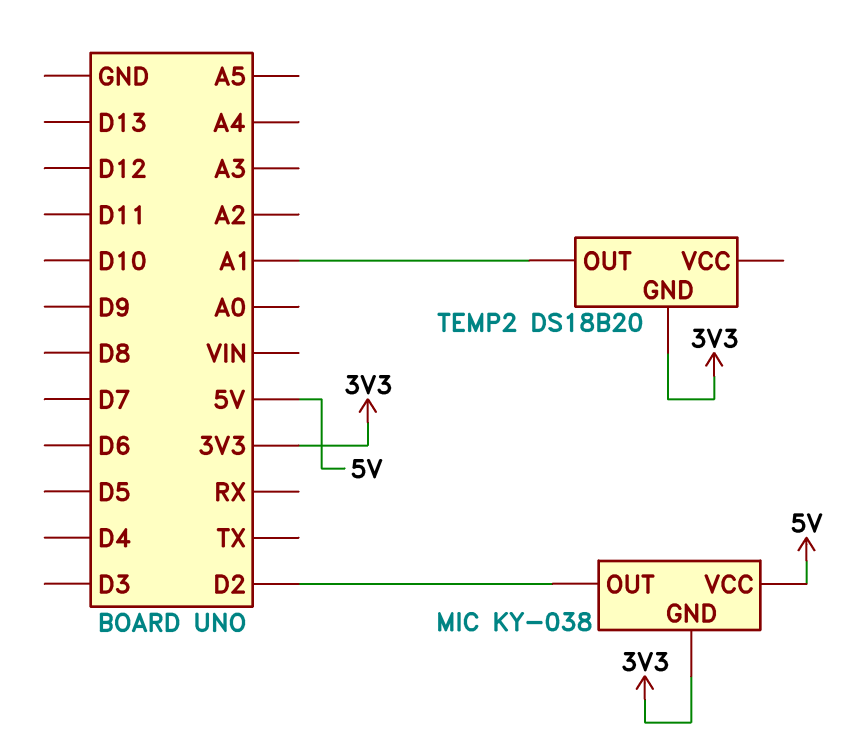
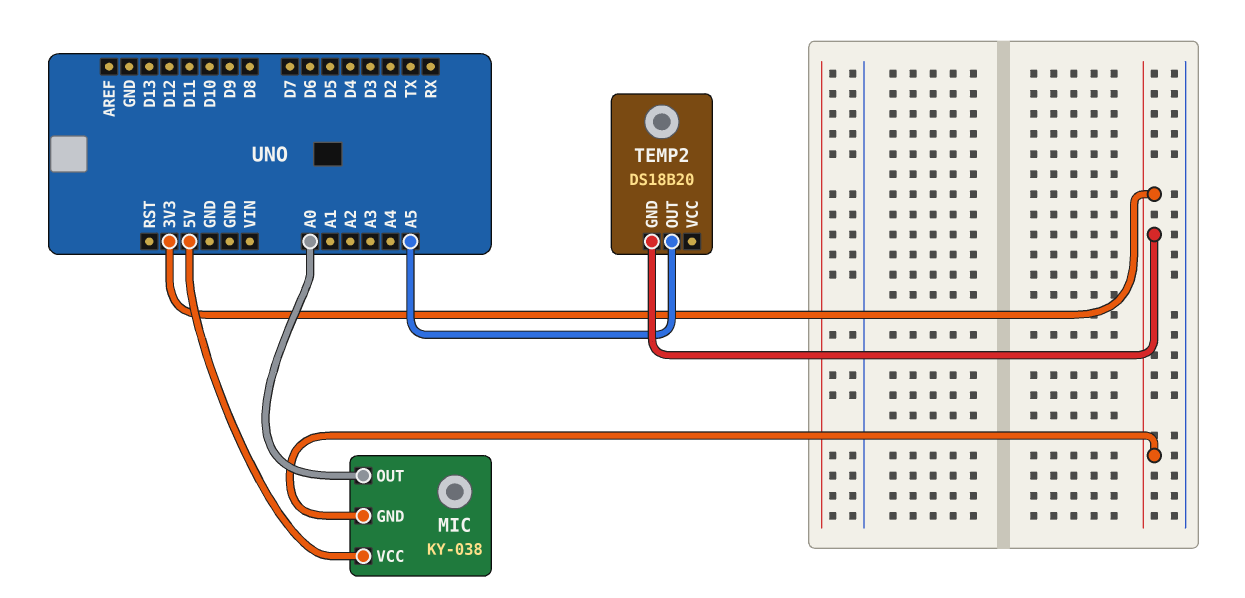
MIC pin OUT: D2 -> A0
TEMP2 pin OUT: A1 -> A5

